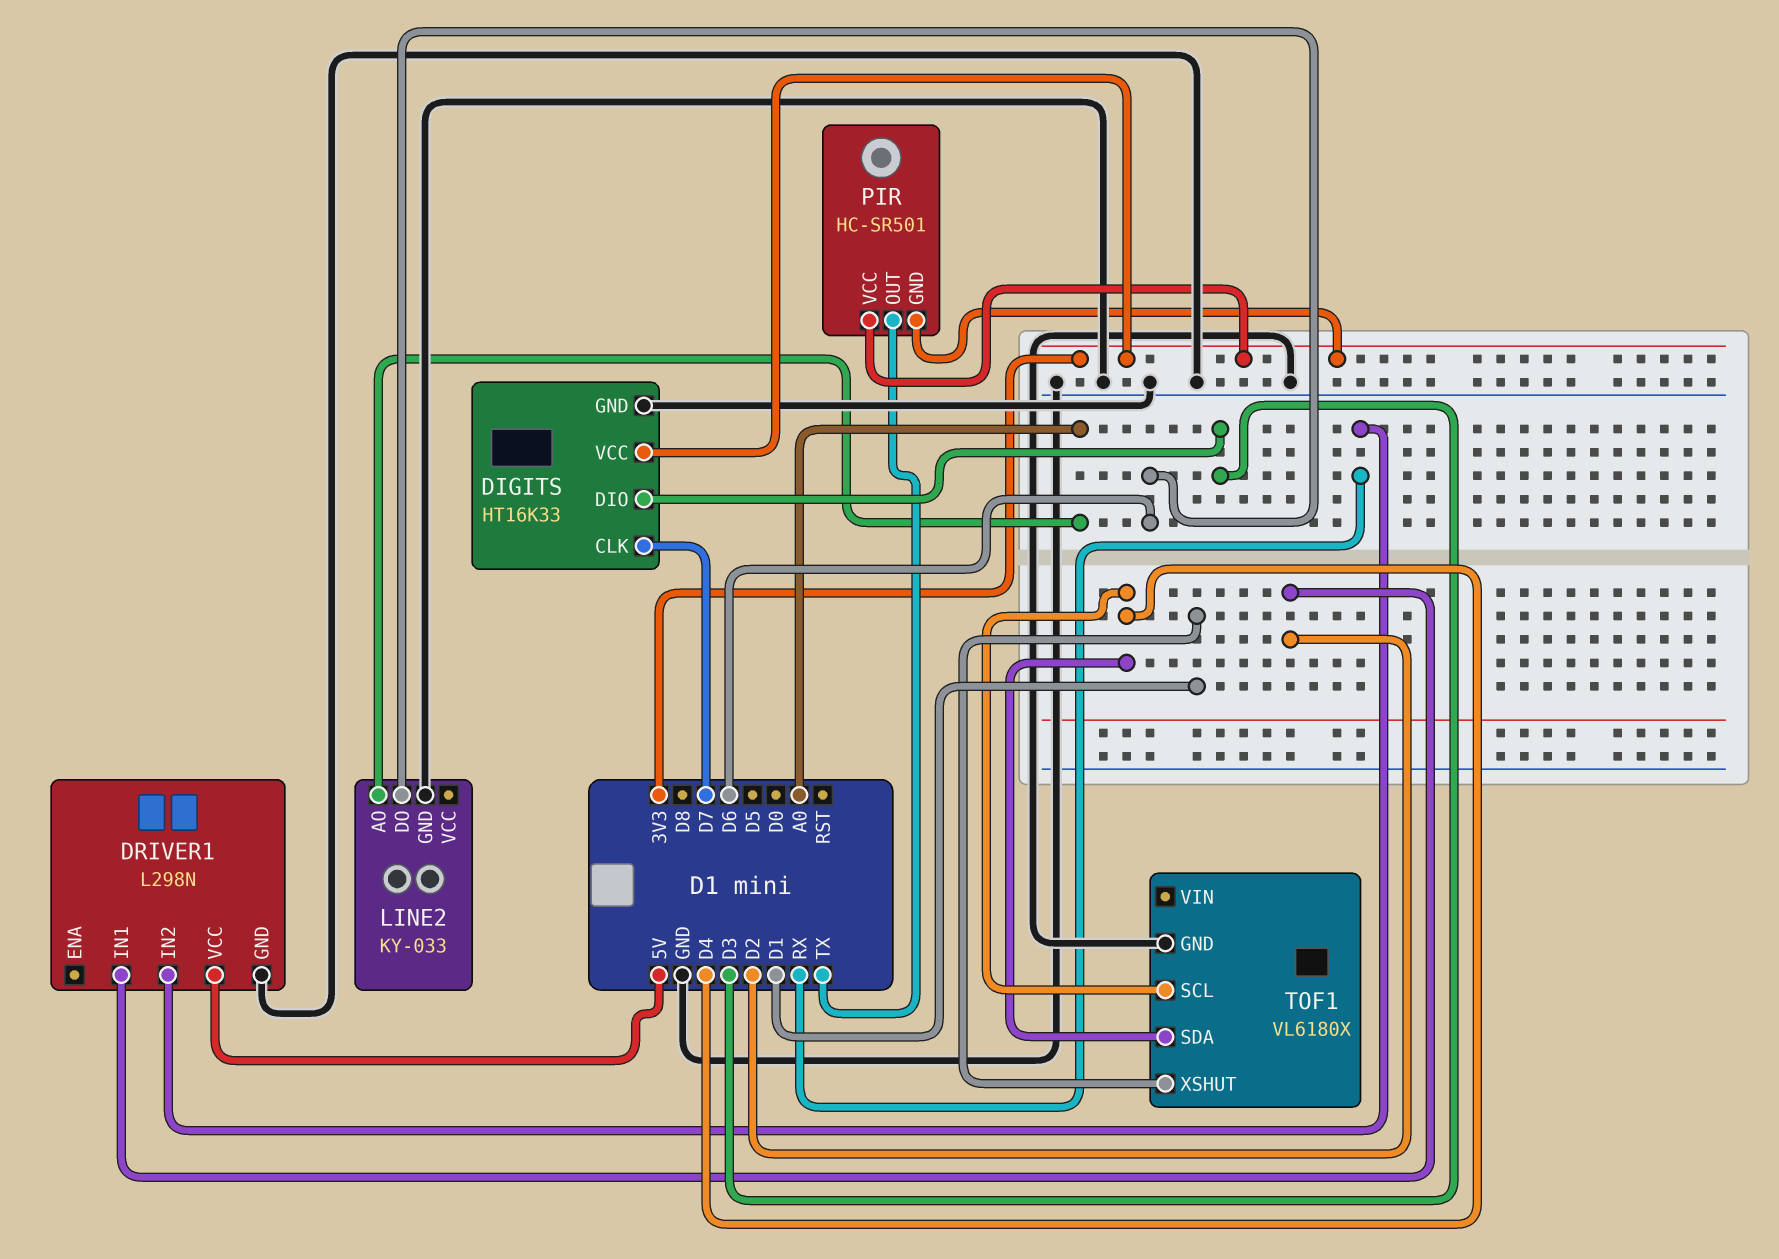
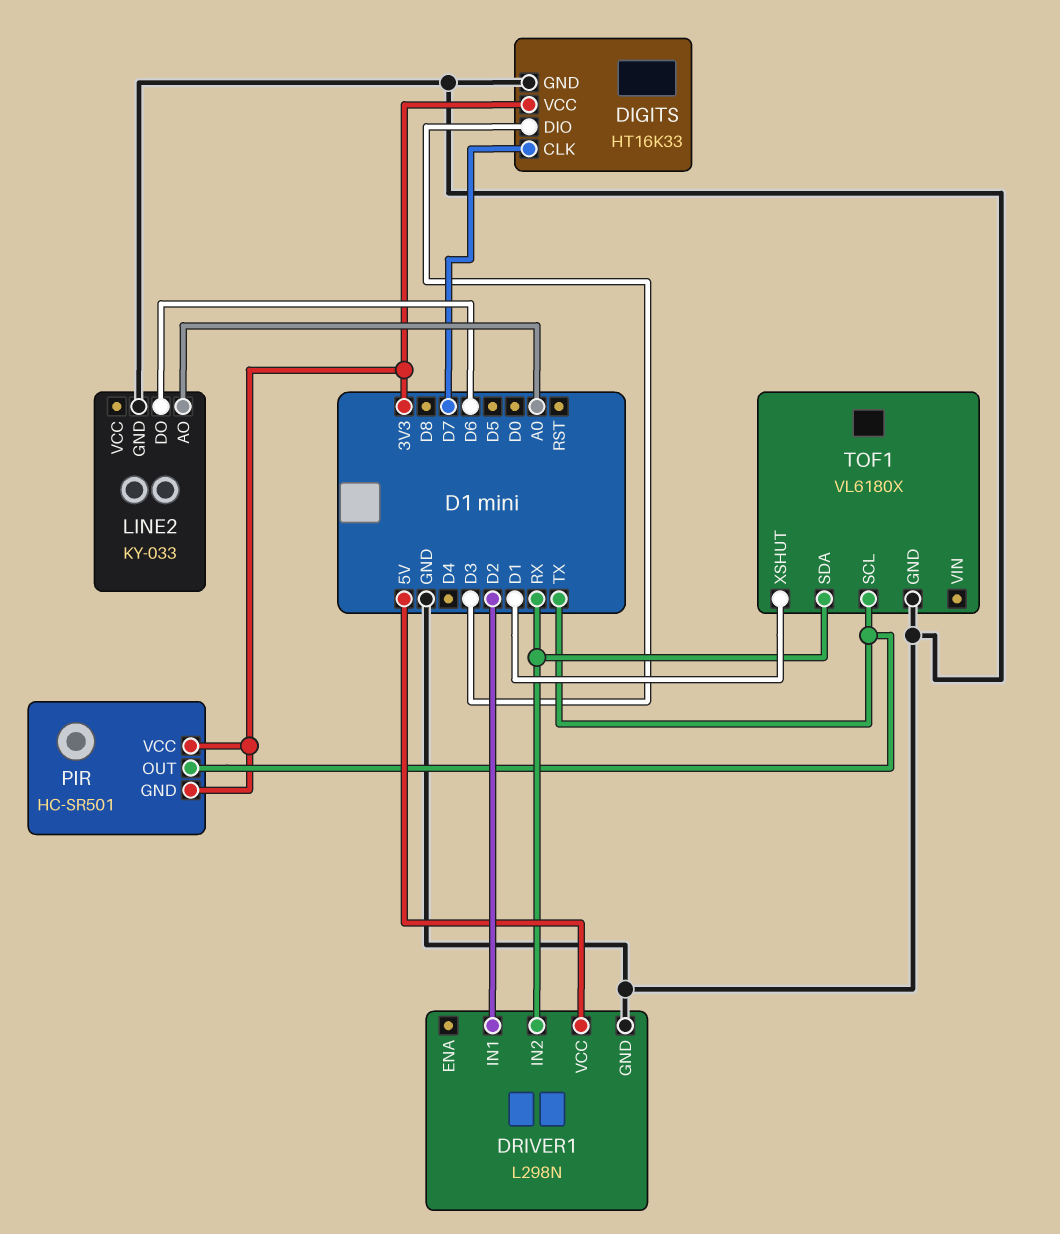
TOF1 pin SCL: D4 -> TX
TOF1 pin SDA: D4 -> RX

